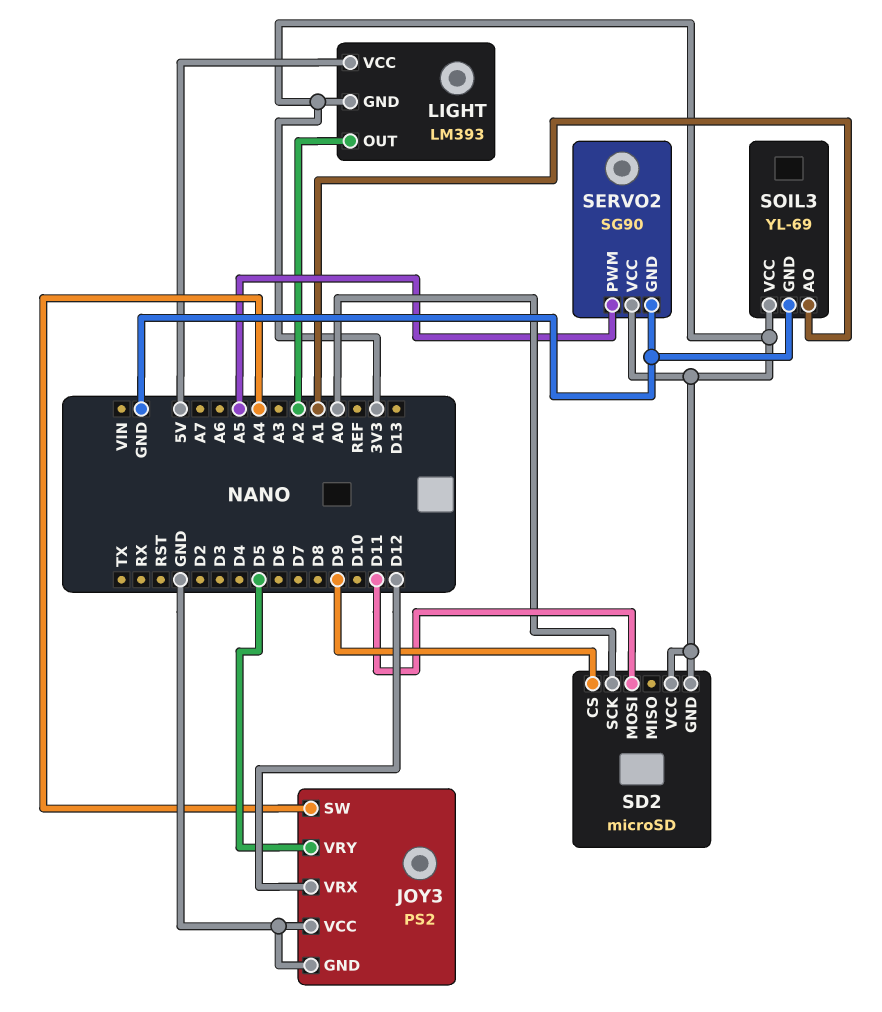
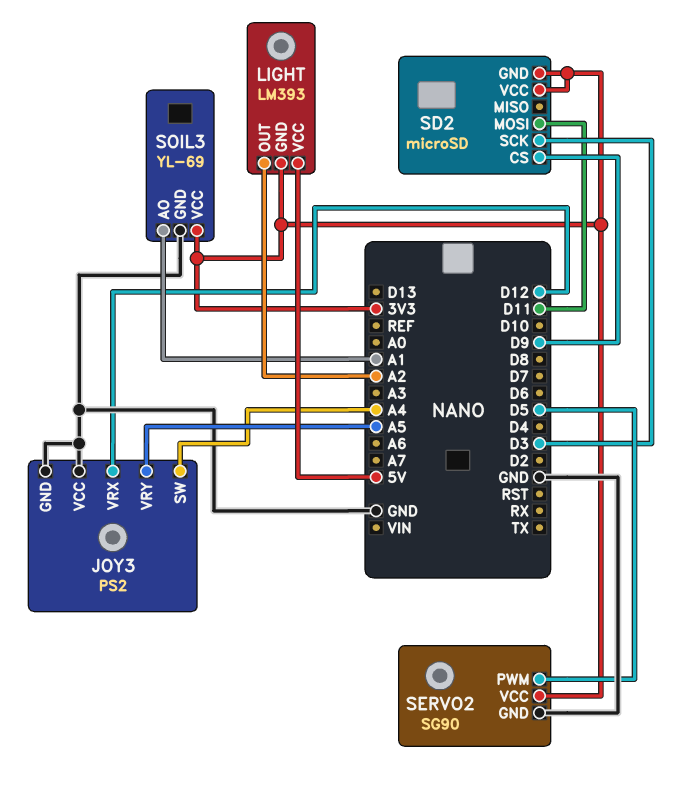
JOY3 pin VRY: D5 -> A5
SD2 pin SCK: A0 -> D3
SERVO2 pin PWM: A5 -> D5

